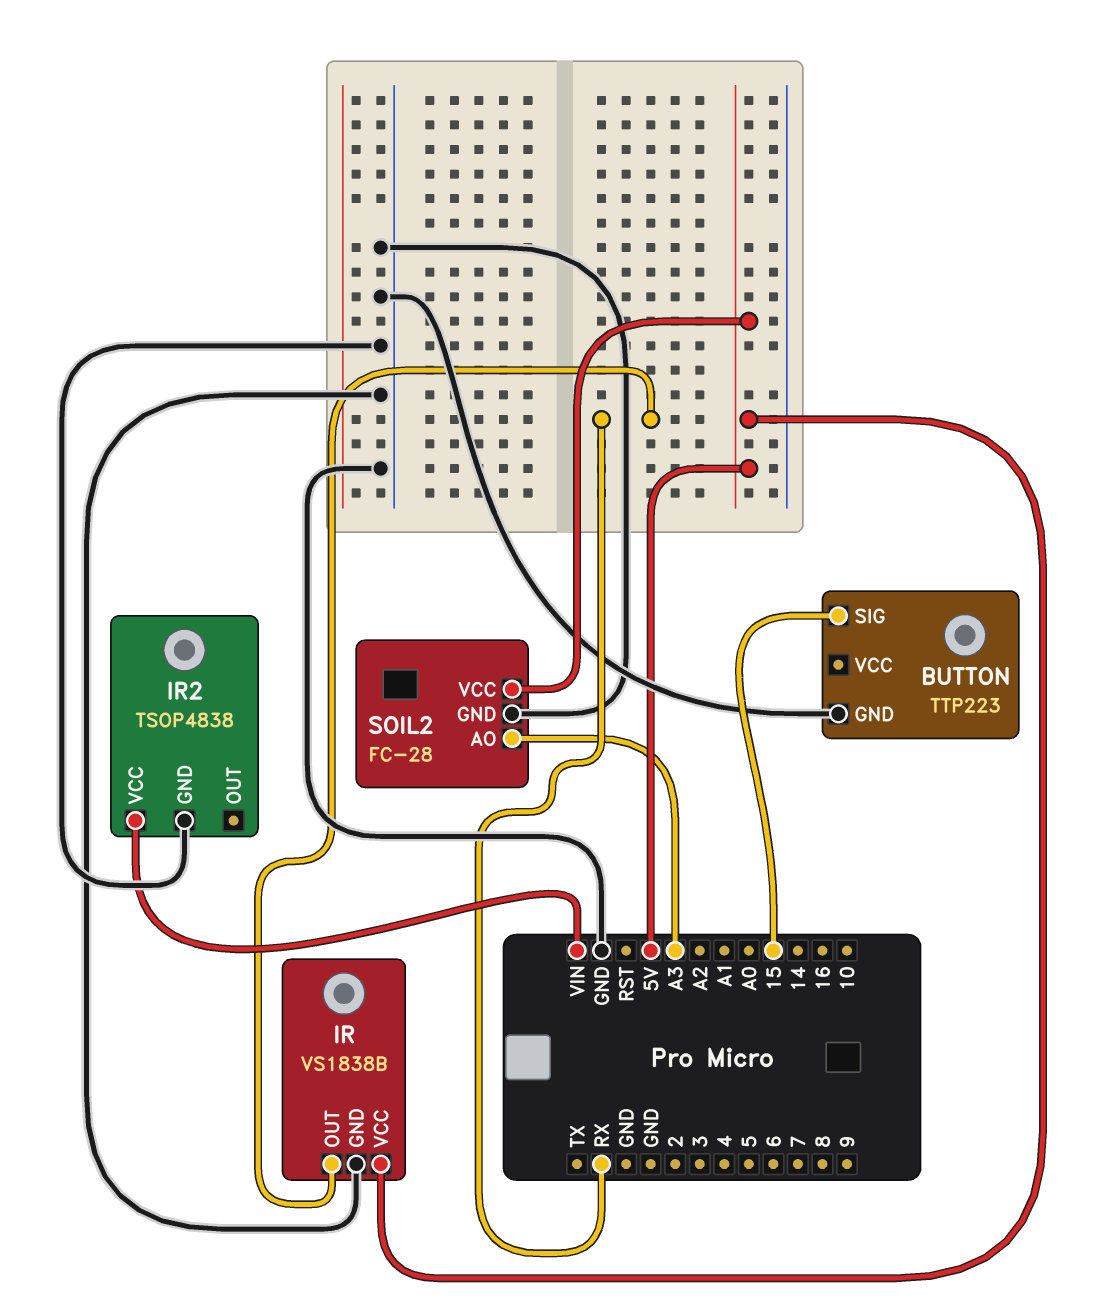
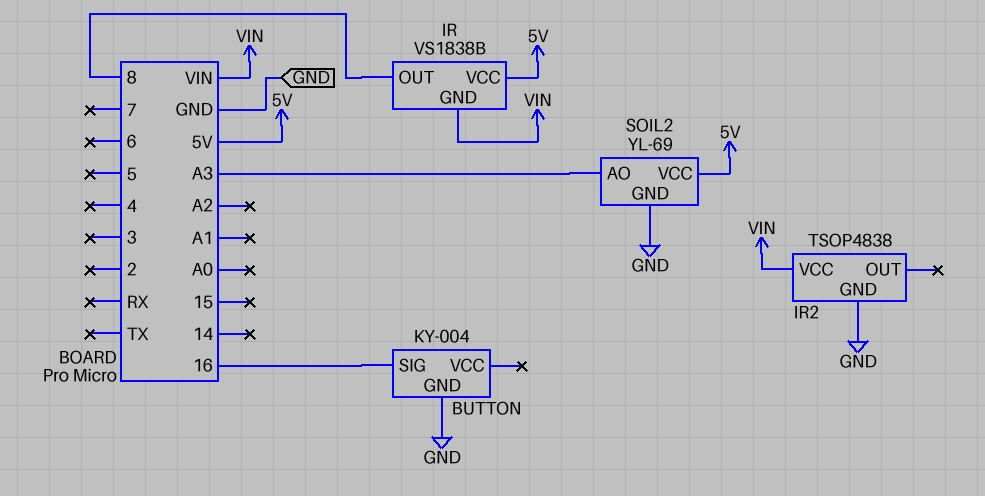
BUTTON: TTP223 -> KY-004
BUTTON pin SIG: 15 -> 16
IR pin GND: GND -> VIN
IR pin OUT: RX -> 8
SOIL2: FC-28 -> YL-69

